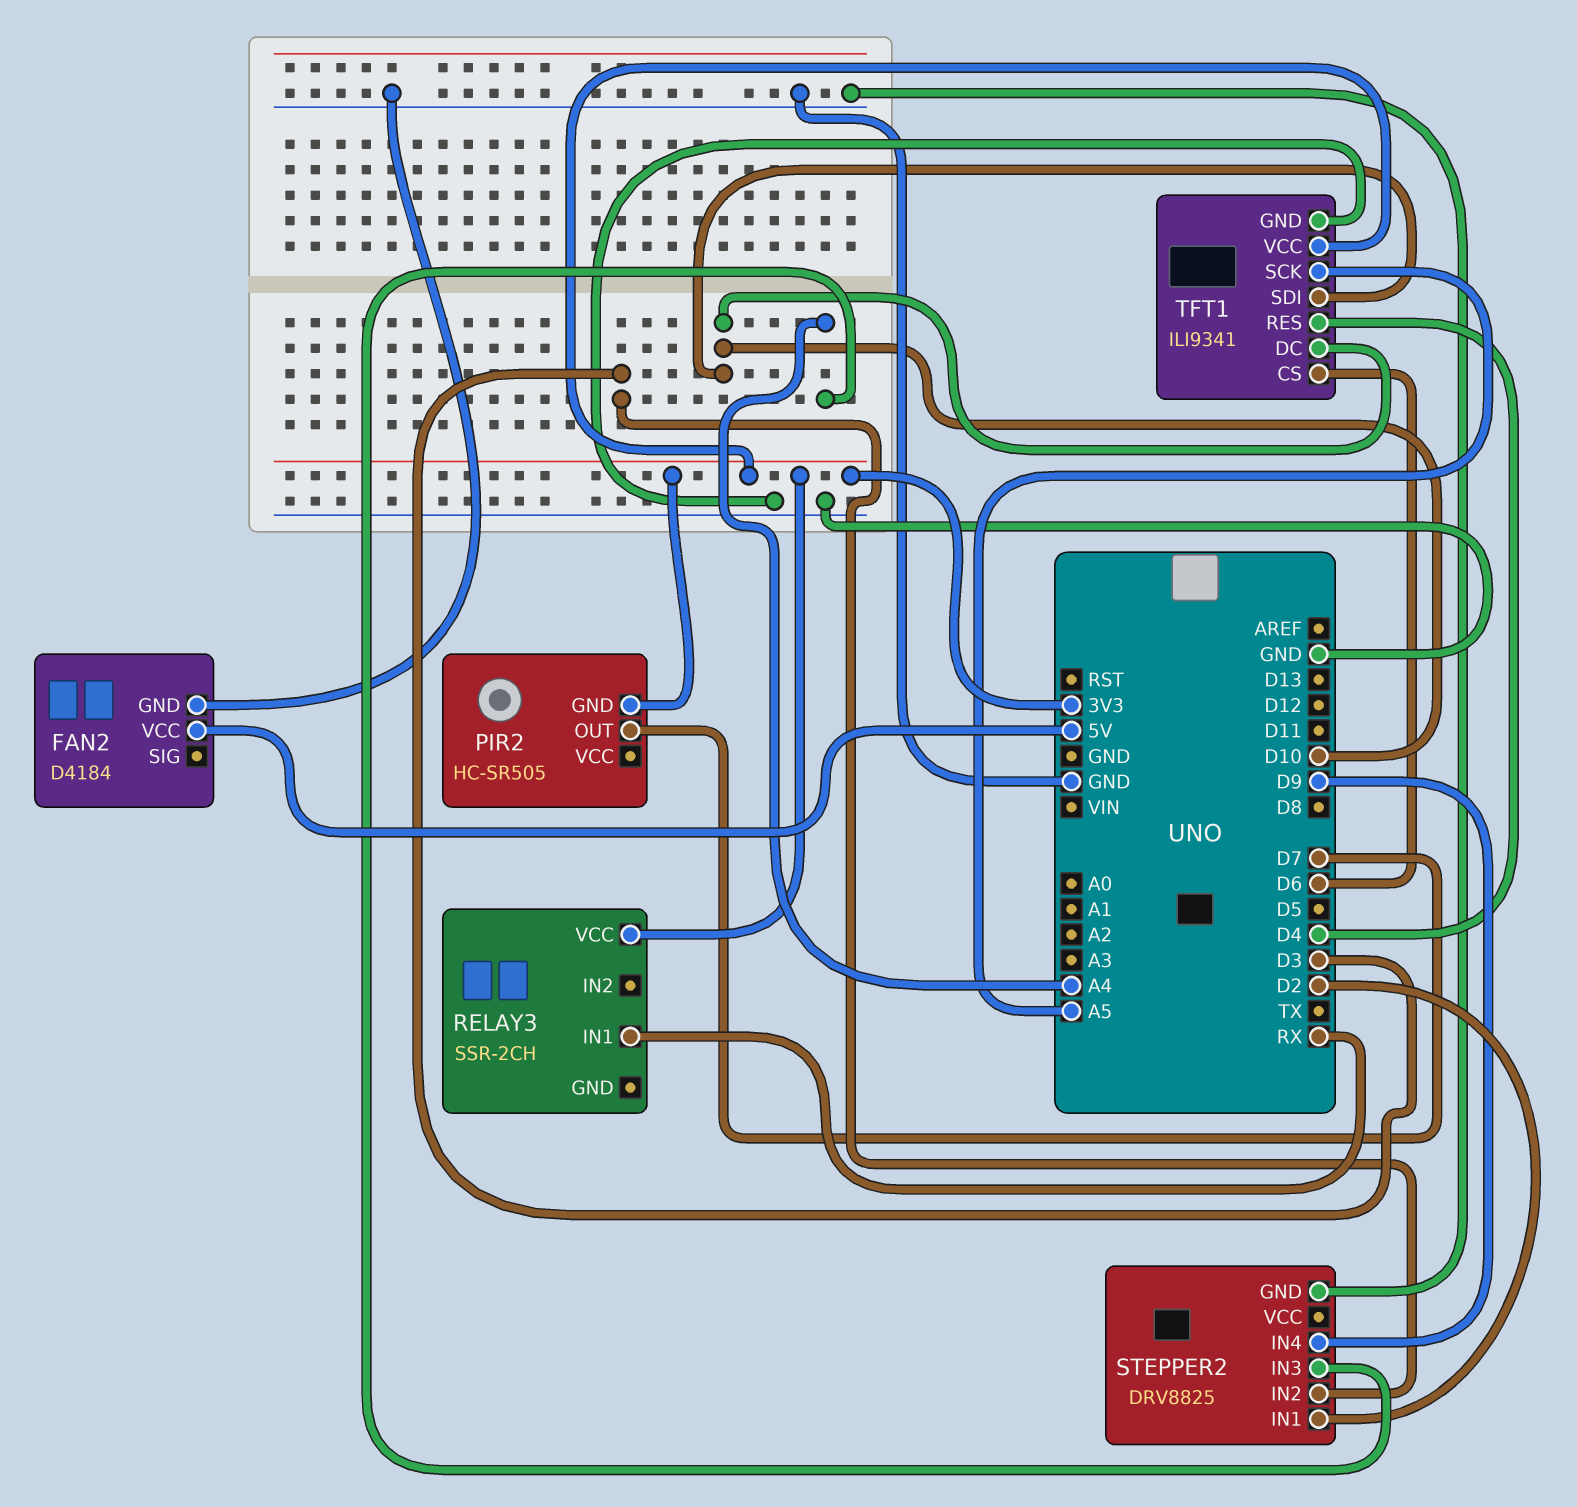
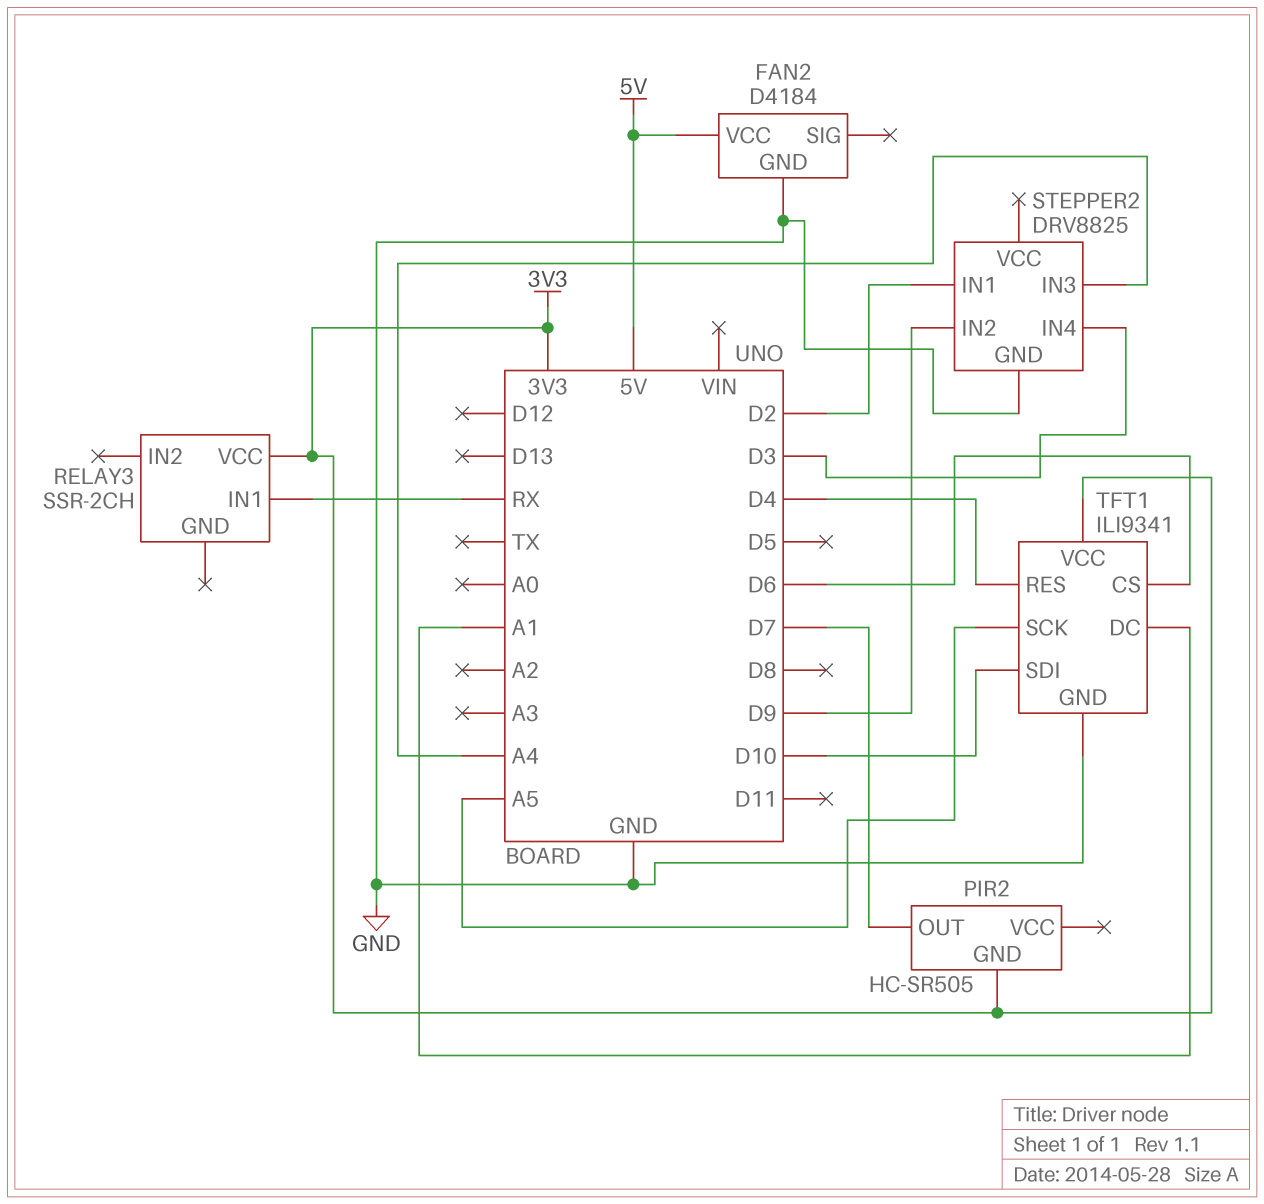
STEPPER2 pin IN2: D3 -> D9
STEPPER2 pin IN4: D9 -> D3
TFT1 pin DC: D10 -> A1

